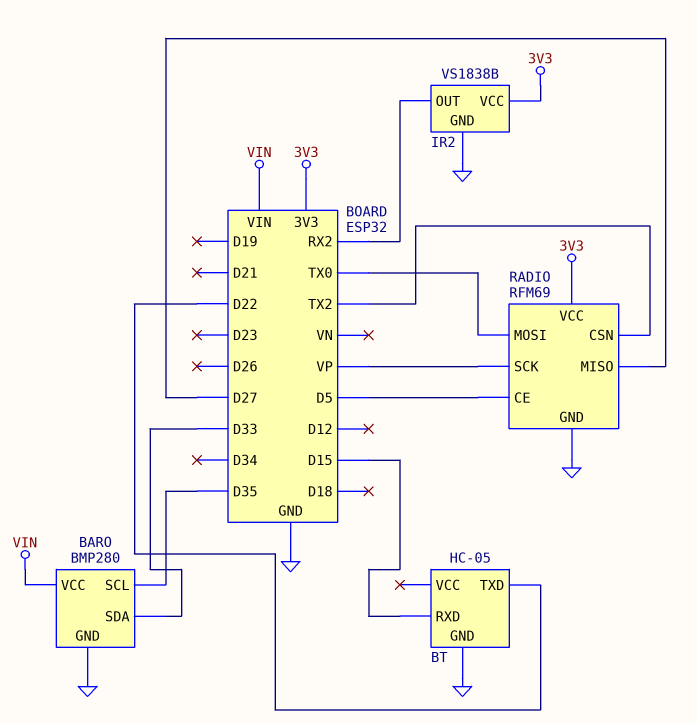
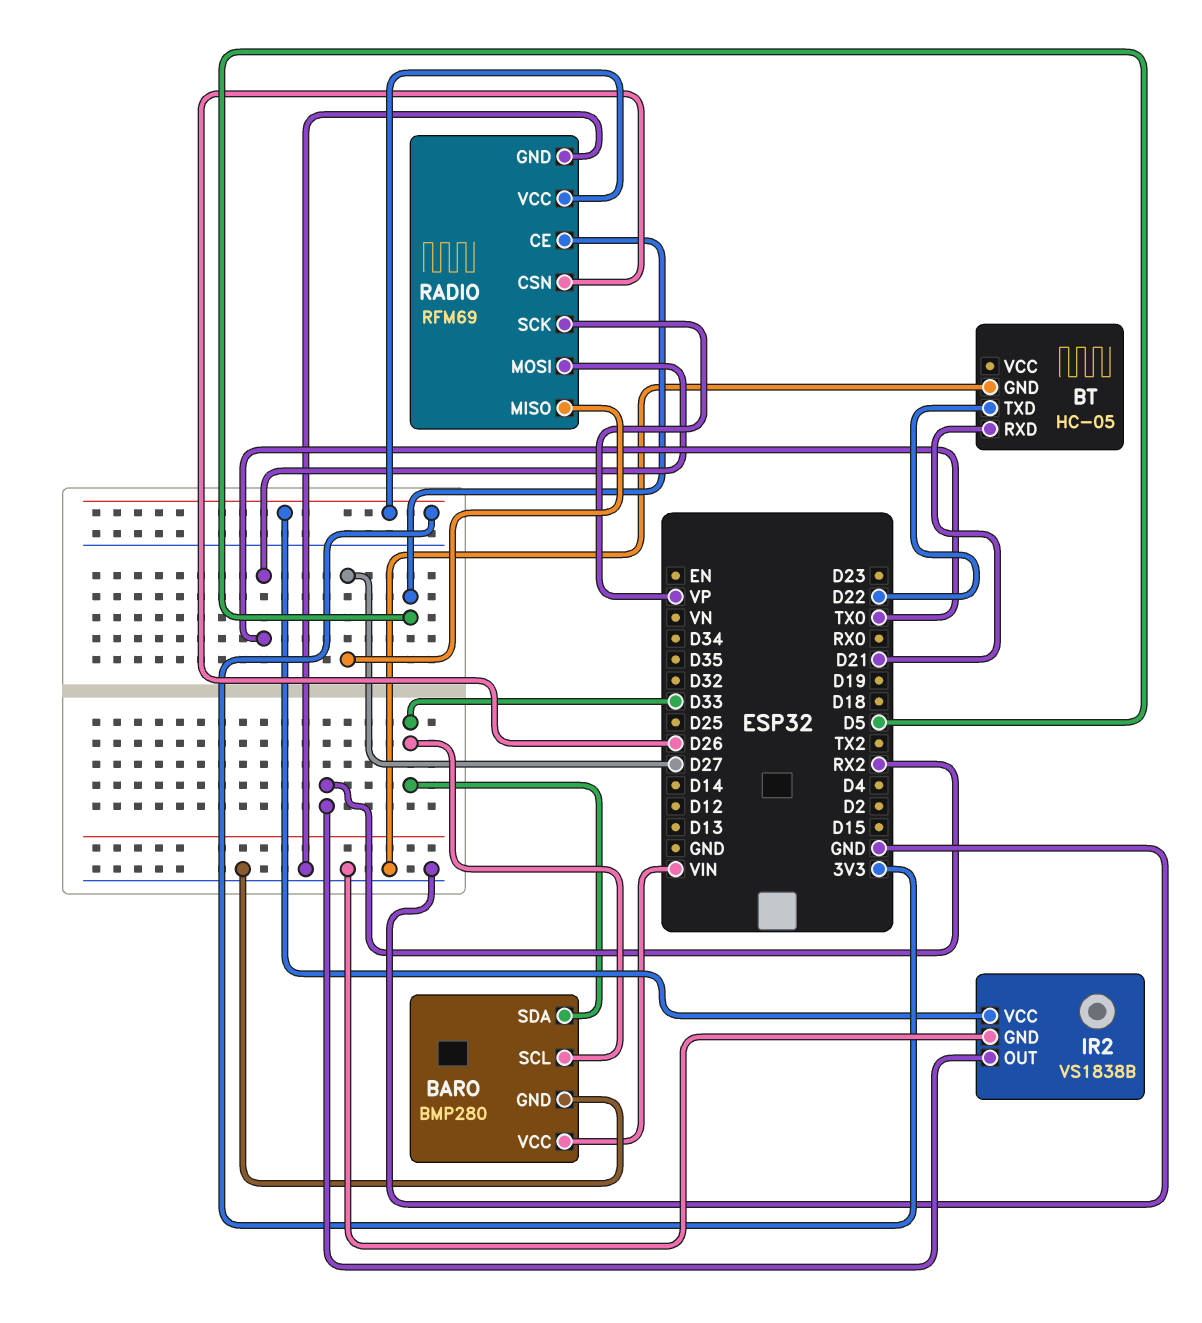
BARO pin SCL: D35 -> D33
BT pin RXD: D15 -> D21
RADIO pin CSN: TX2 -> D26

